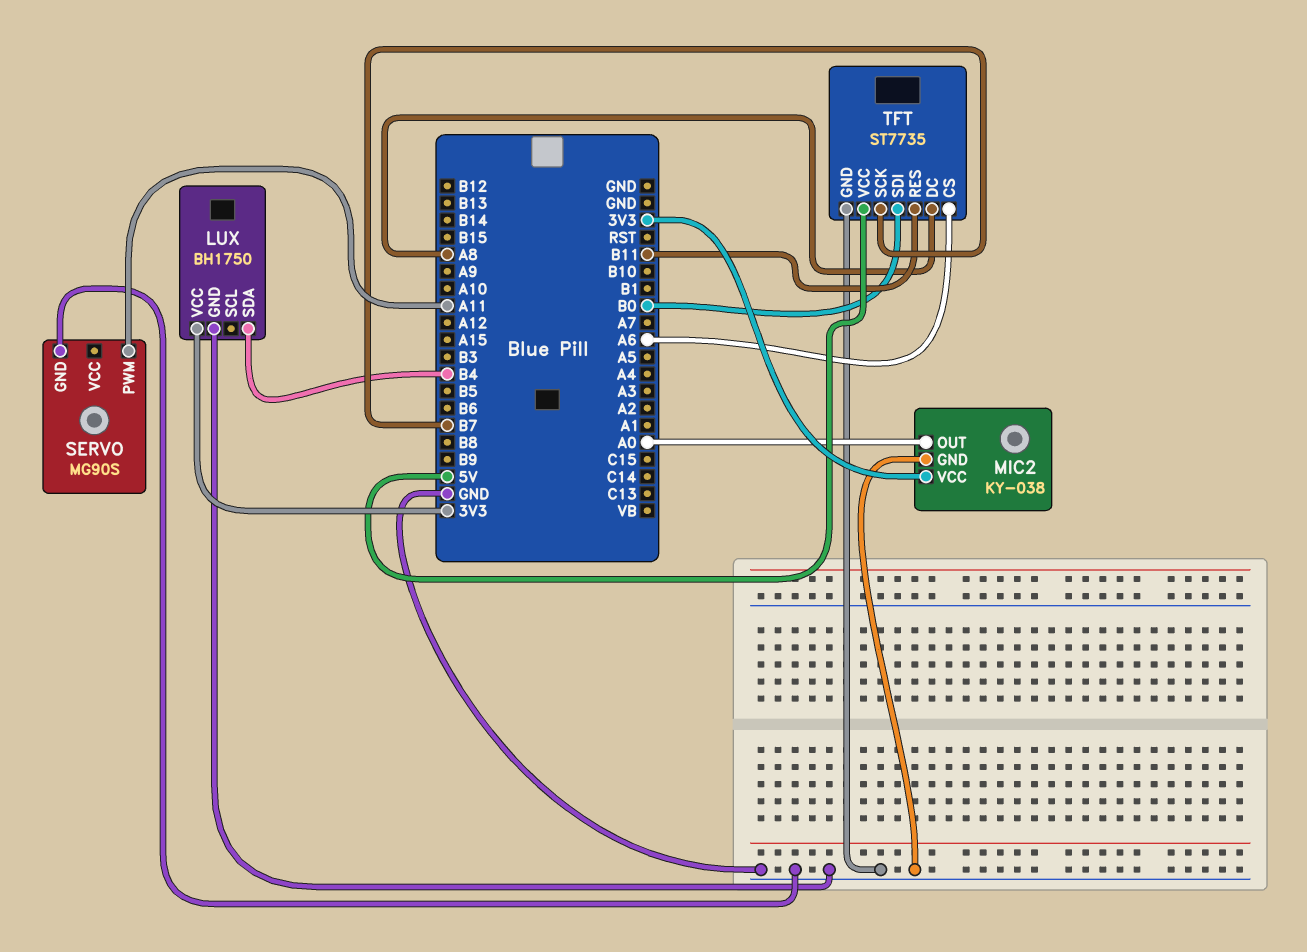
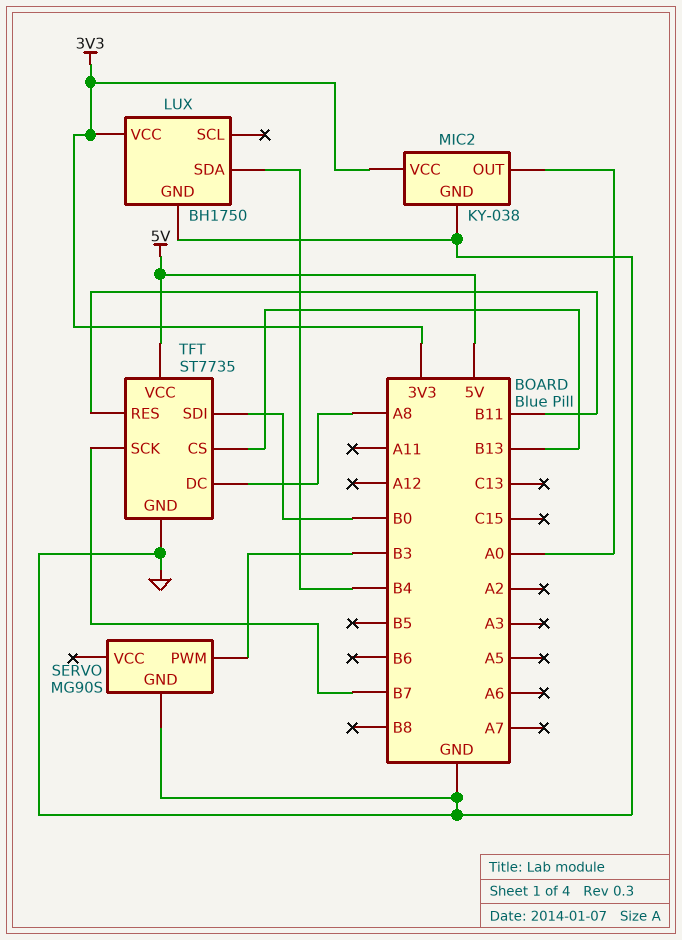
SERVO pin PWM: A11 -> B3
TFT pin CS: A6 -> B13

